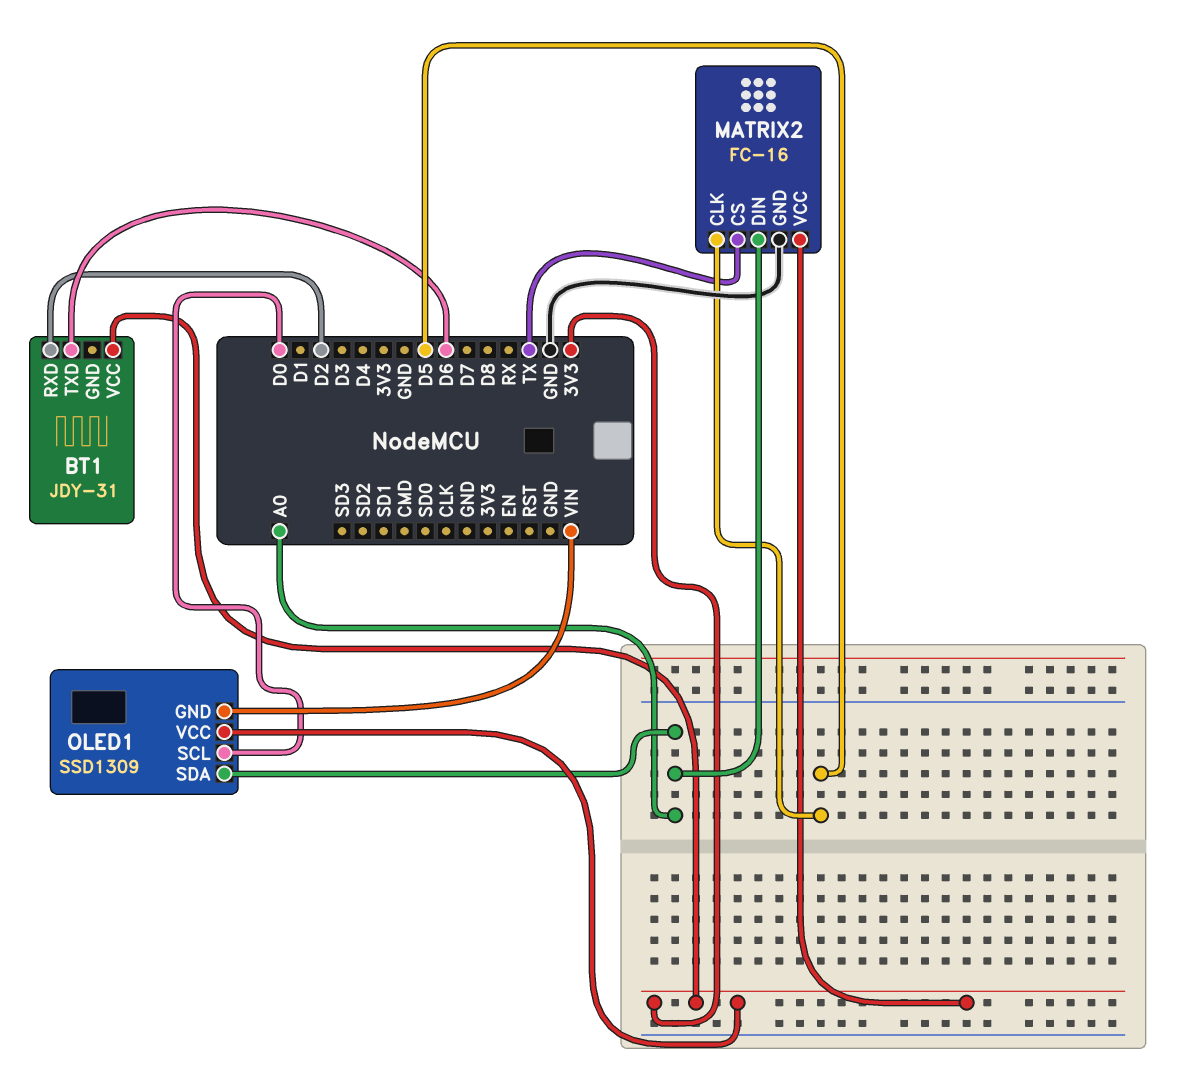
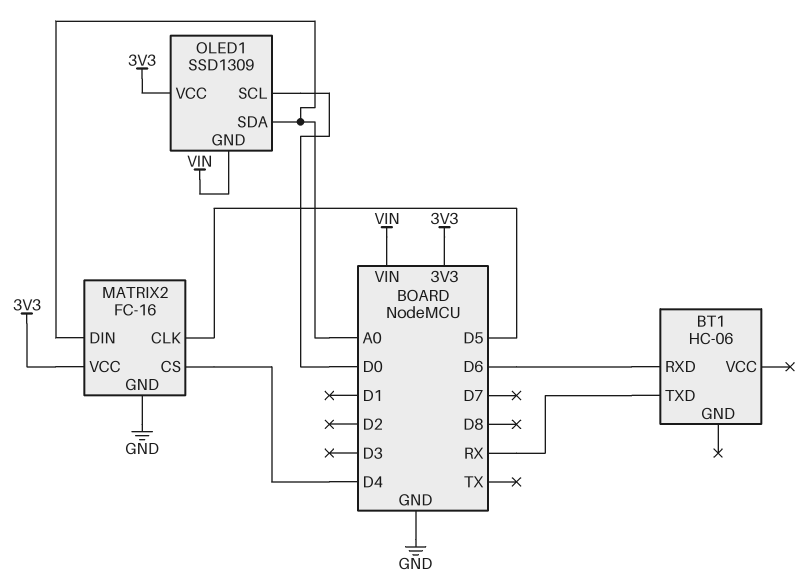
BT1: JDY-31 -> HC-06
BT1 pin RXD: D2 -> D6
BT1 pin TXD: D6 -> RX
BT1 pin VCC: 3V3 -> none
MATRIX2 pin CS: TX -> D4

